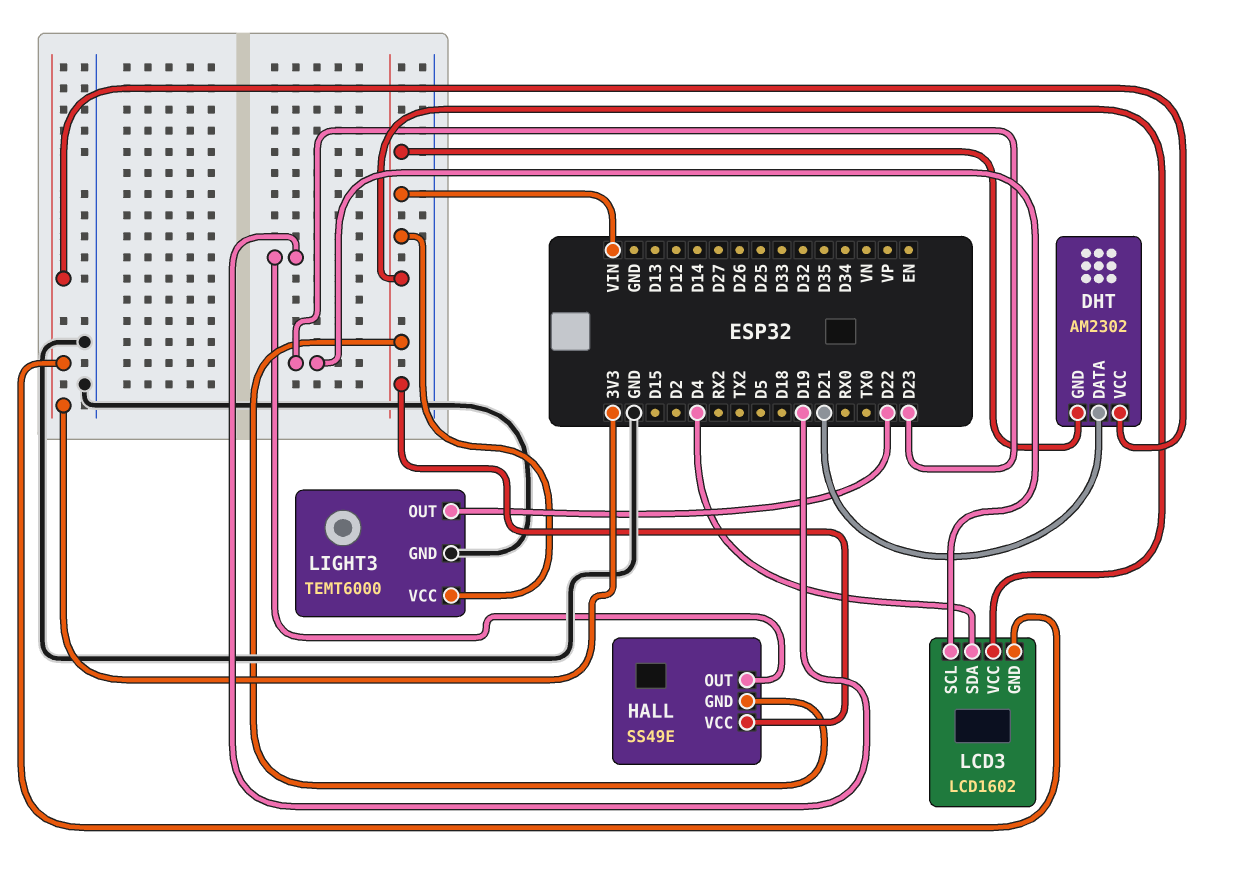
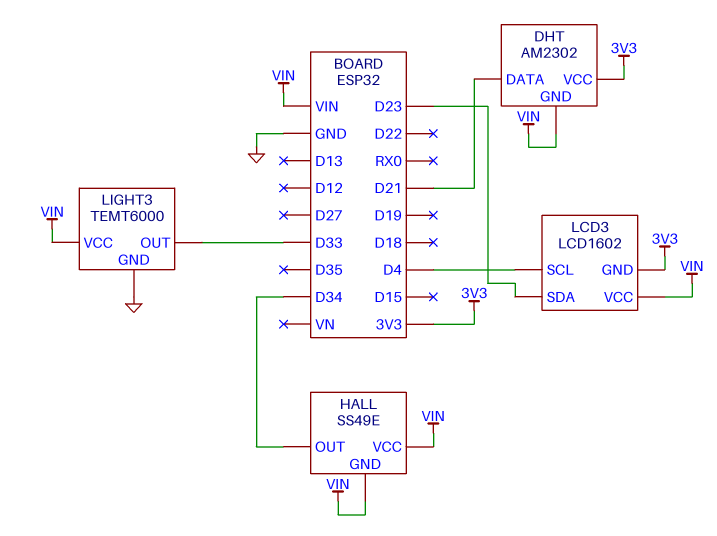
HALL pin OUT: D19 -> D34
LCD3 pin SCL: D23 -> D4
LCD3 pin SDA: D4 -> D23
LIGHT3 pin OUT: D22 -> D33

